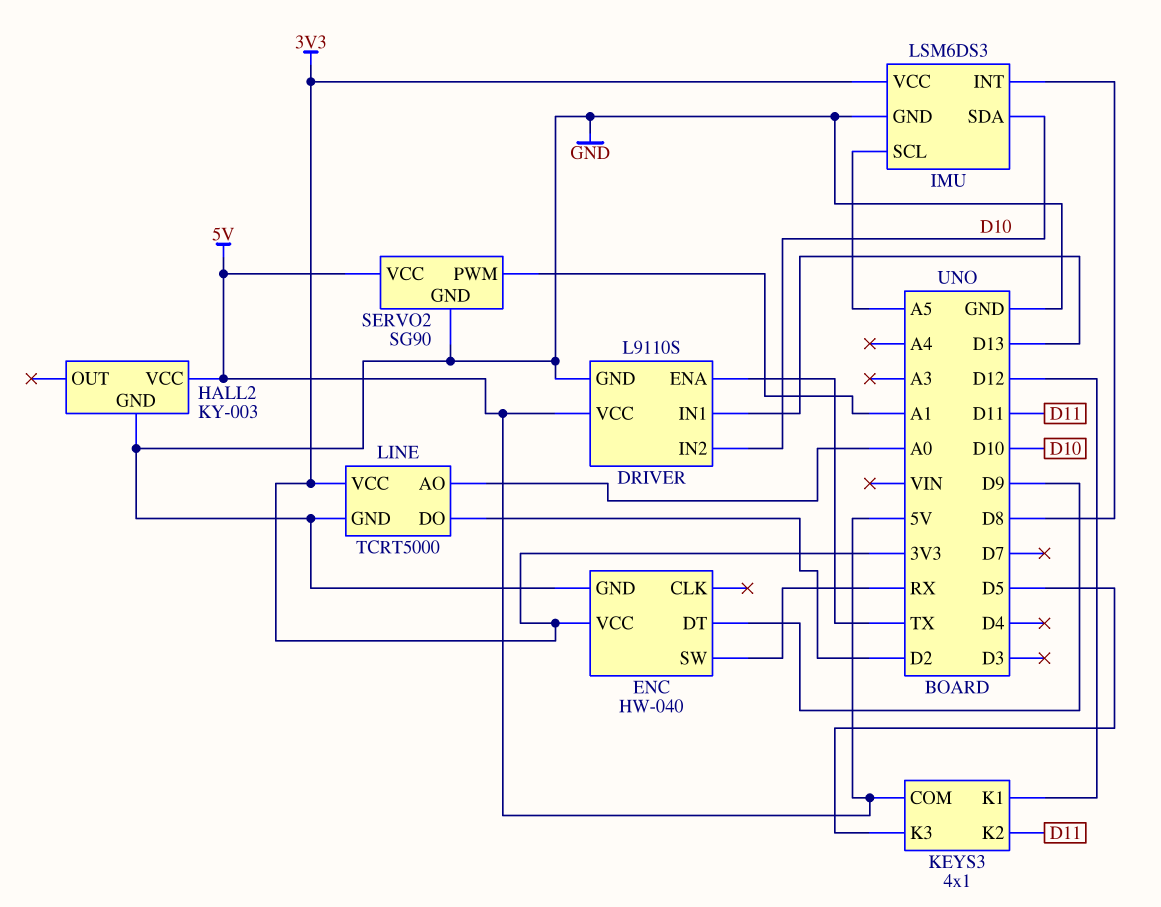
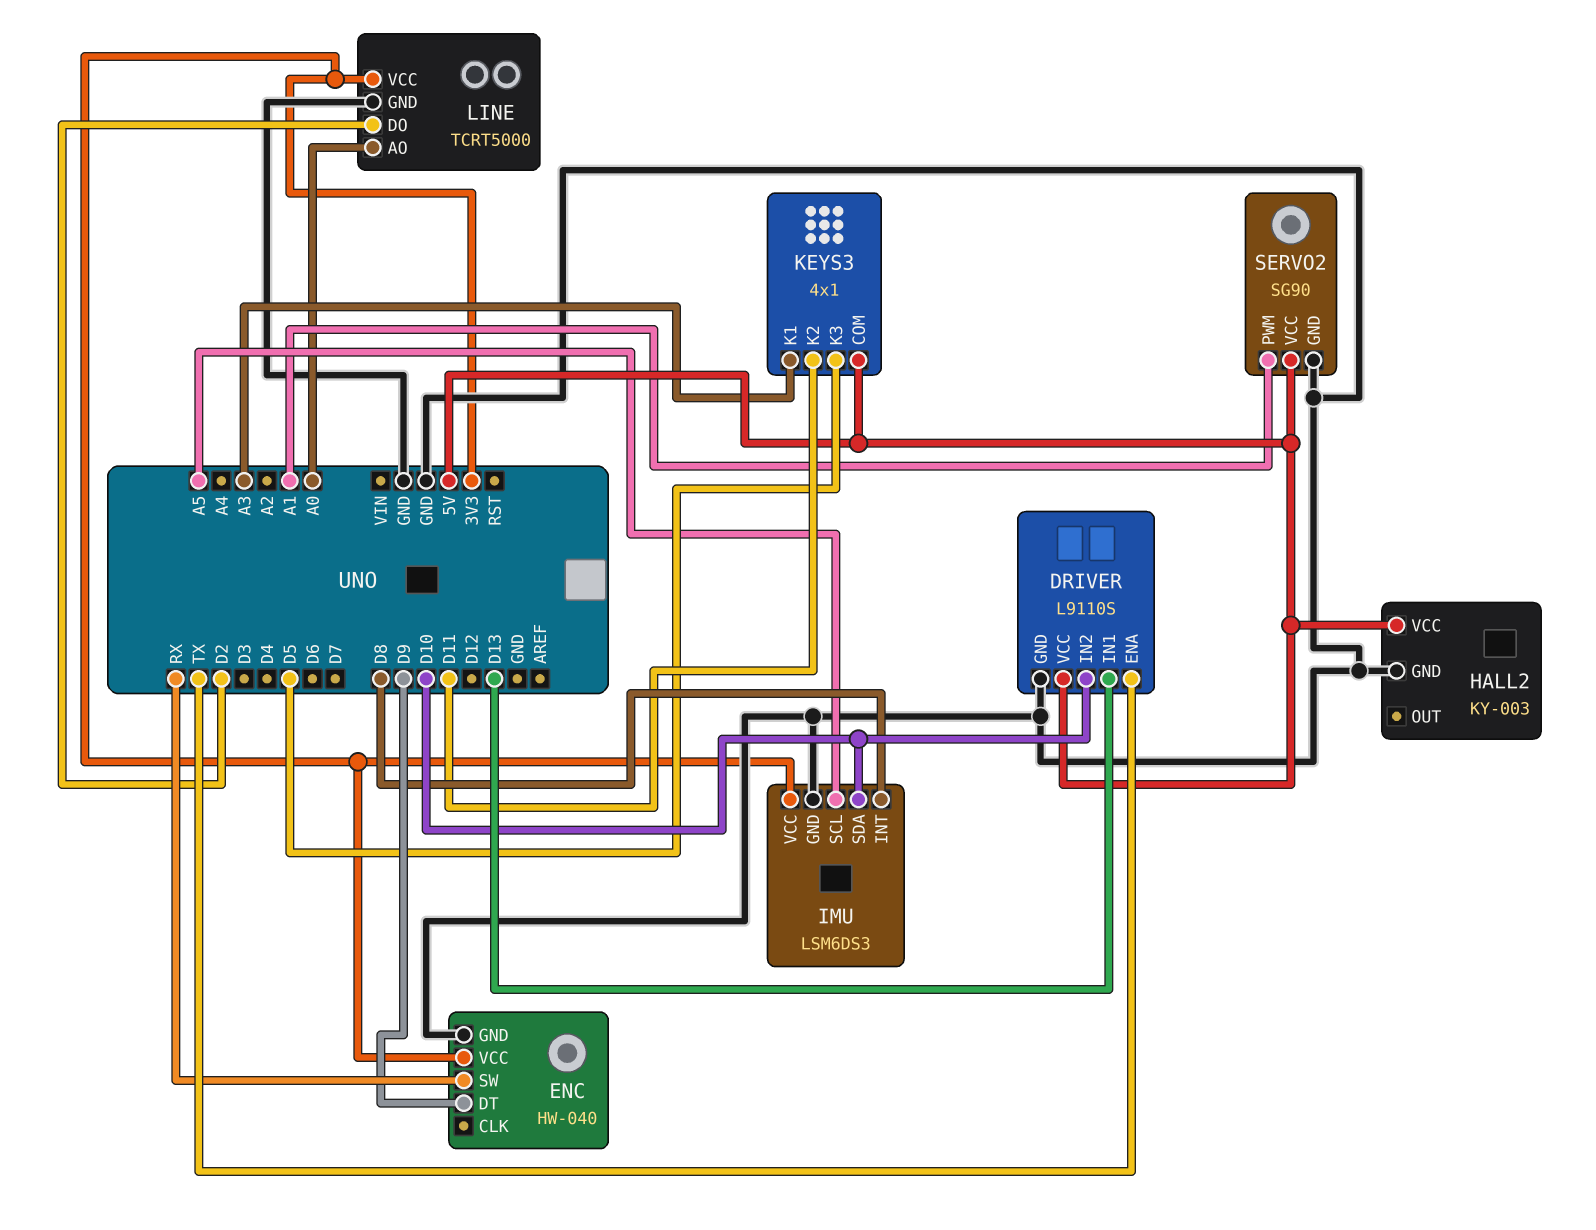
KEYS3 pin K1: D12 -> A3

